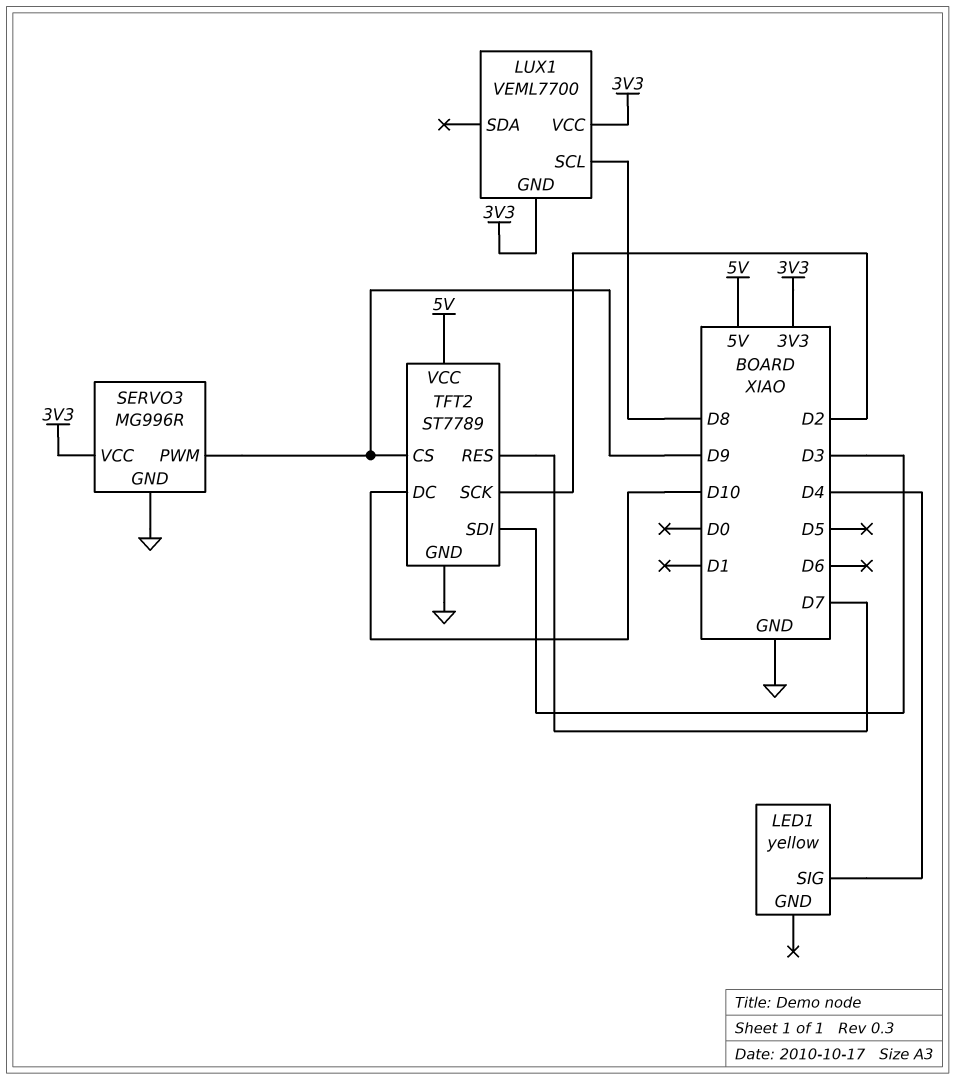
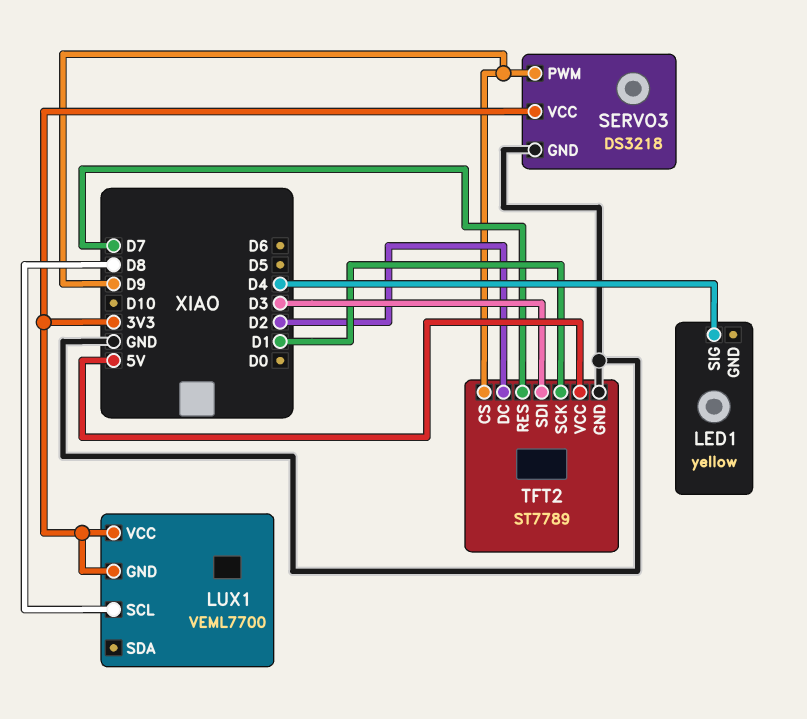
SERVO3: MG996R -> DS3218
TFT2 pin DC: D10 -> D2
TFT2 pin SCK: D2 -> D1

